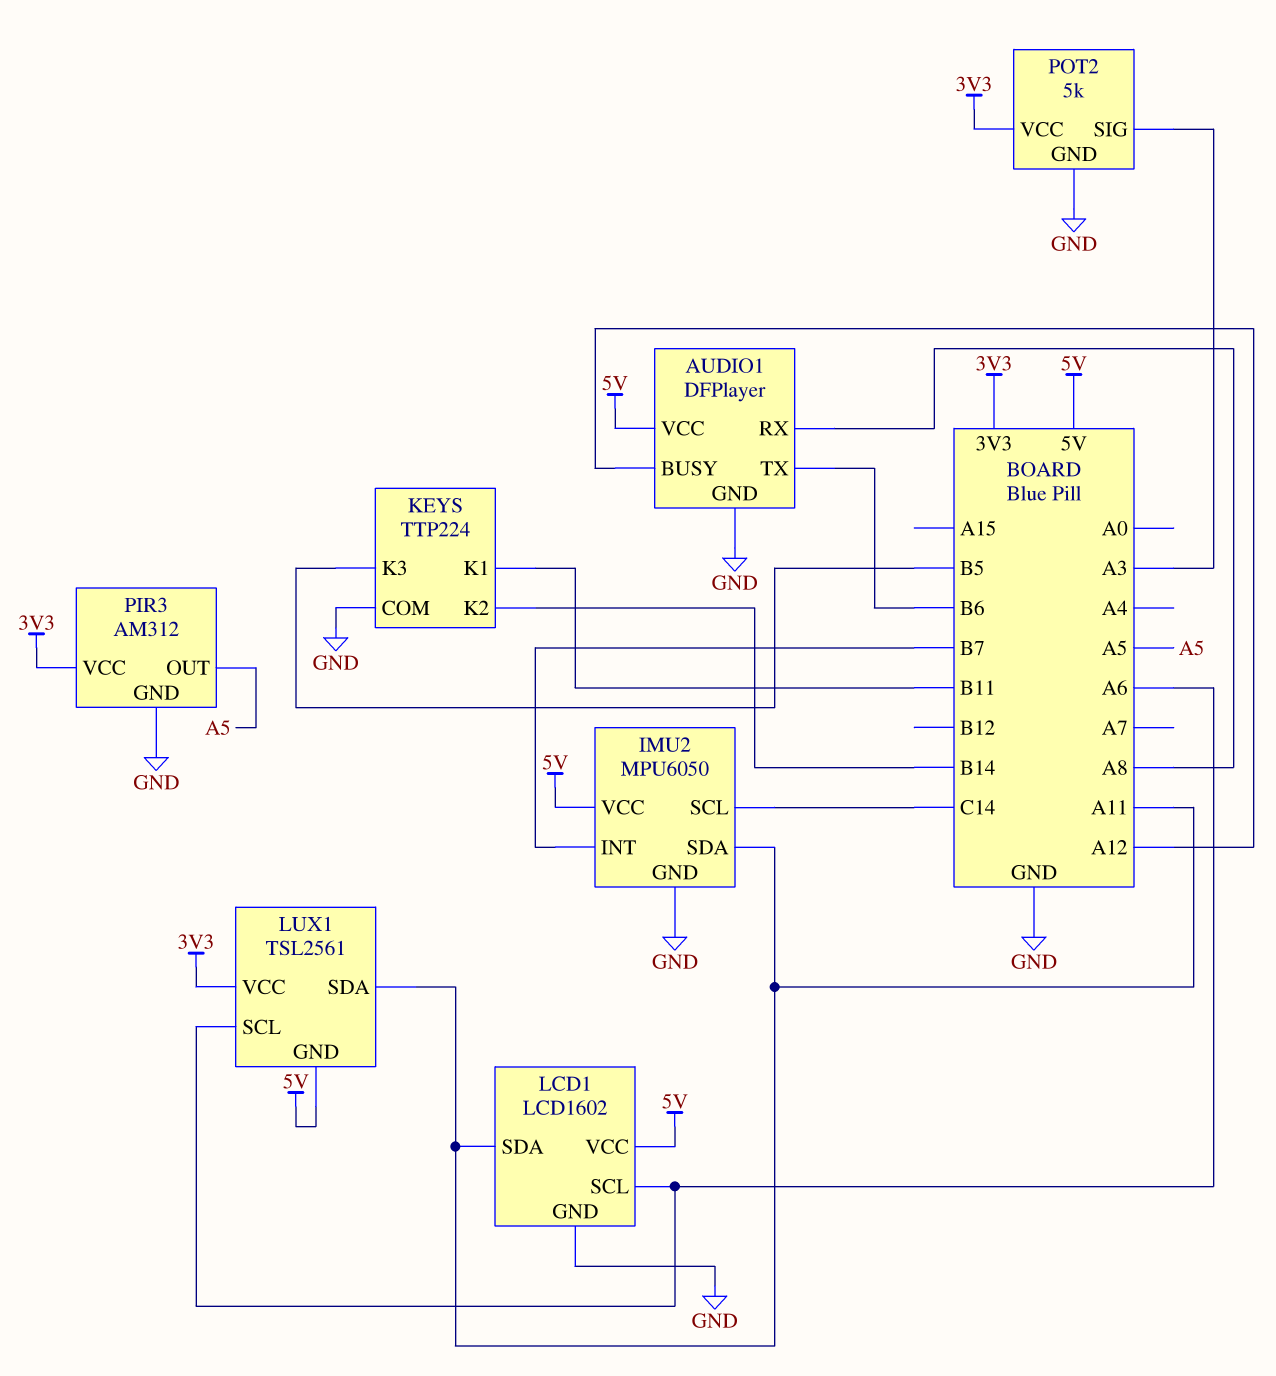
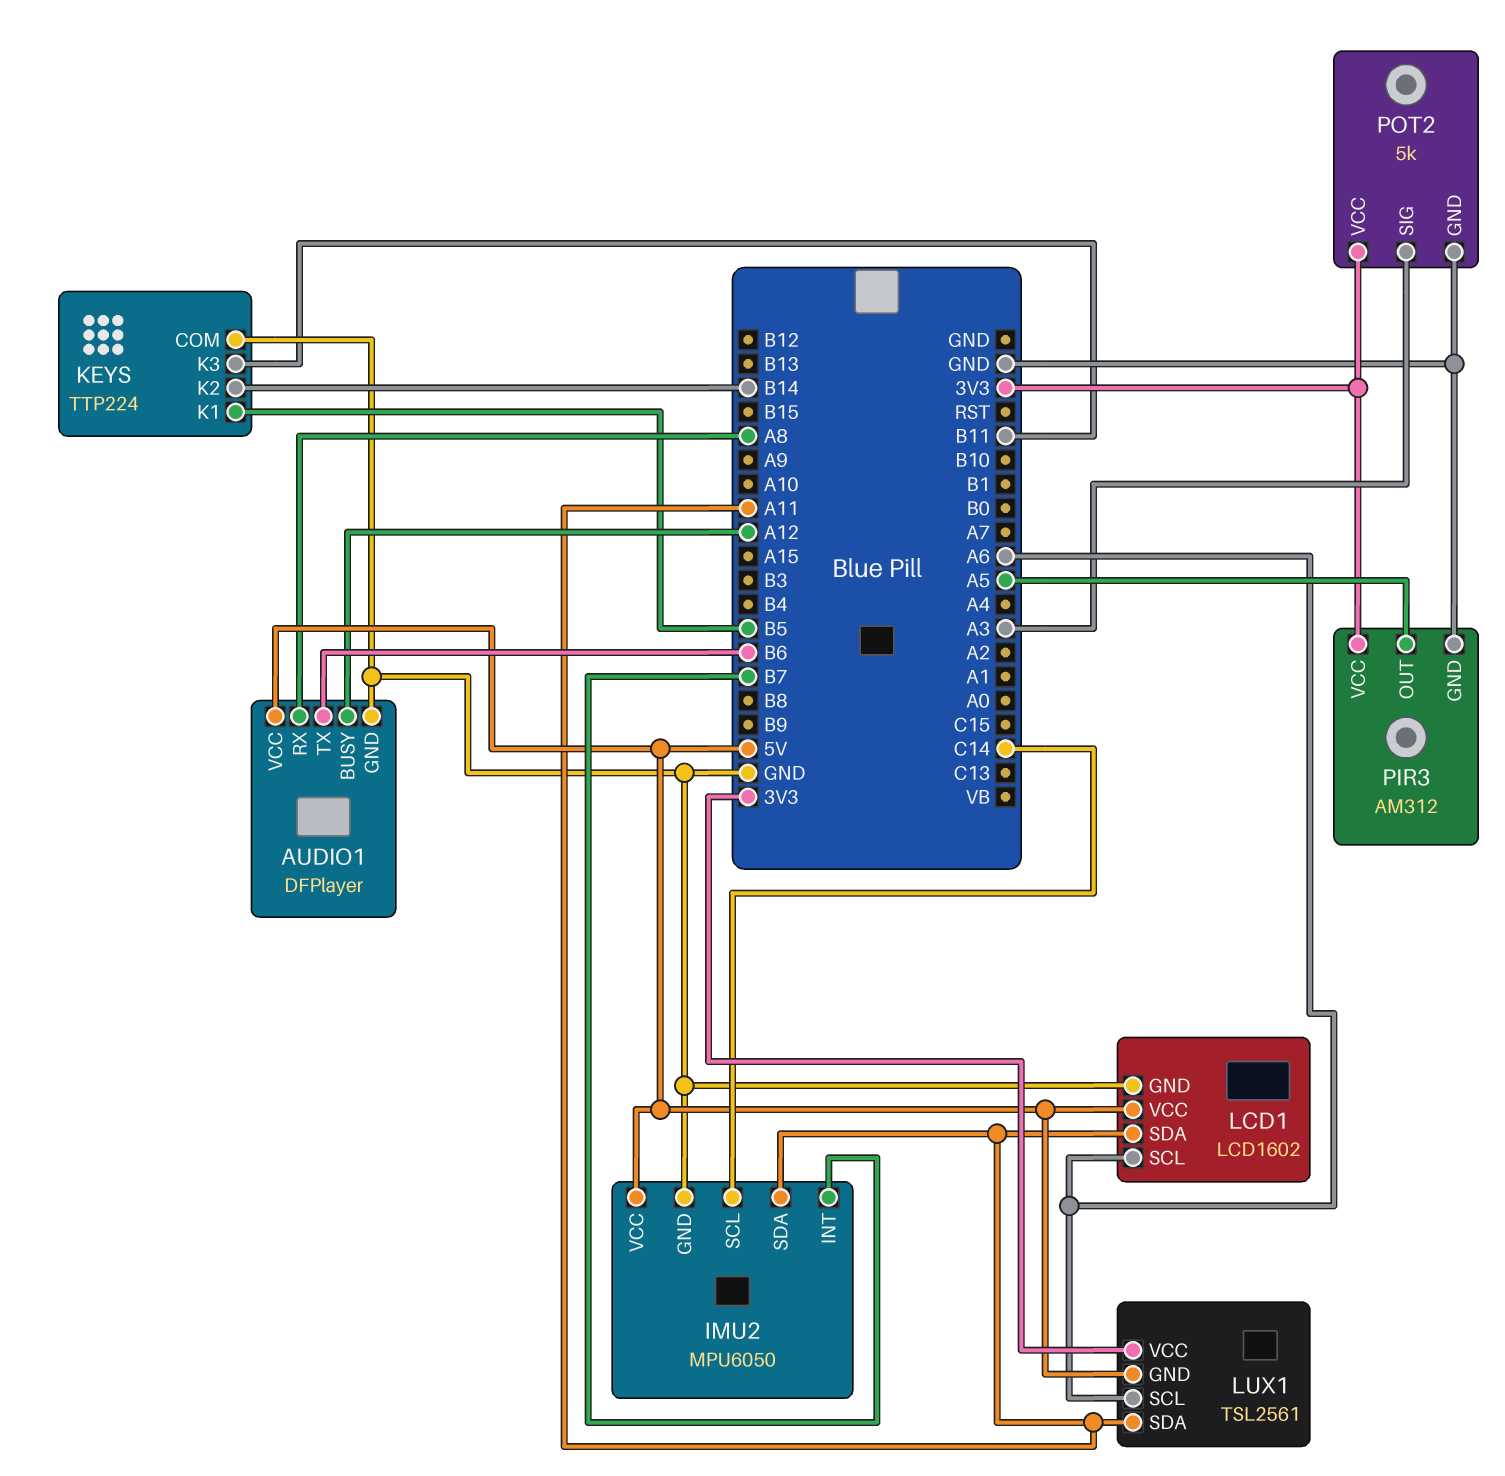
KEYS pin K1: B11 -> B5
KEYS pin K3: B5 -> B11

